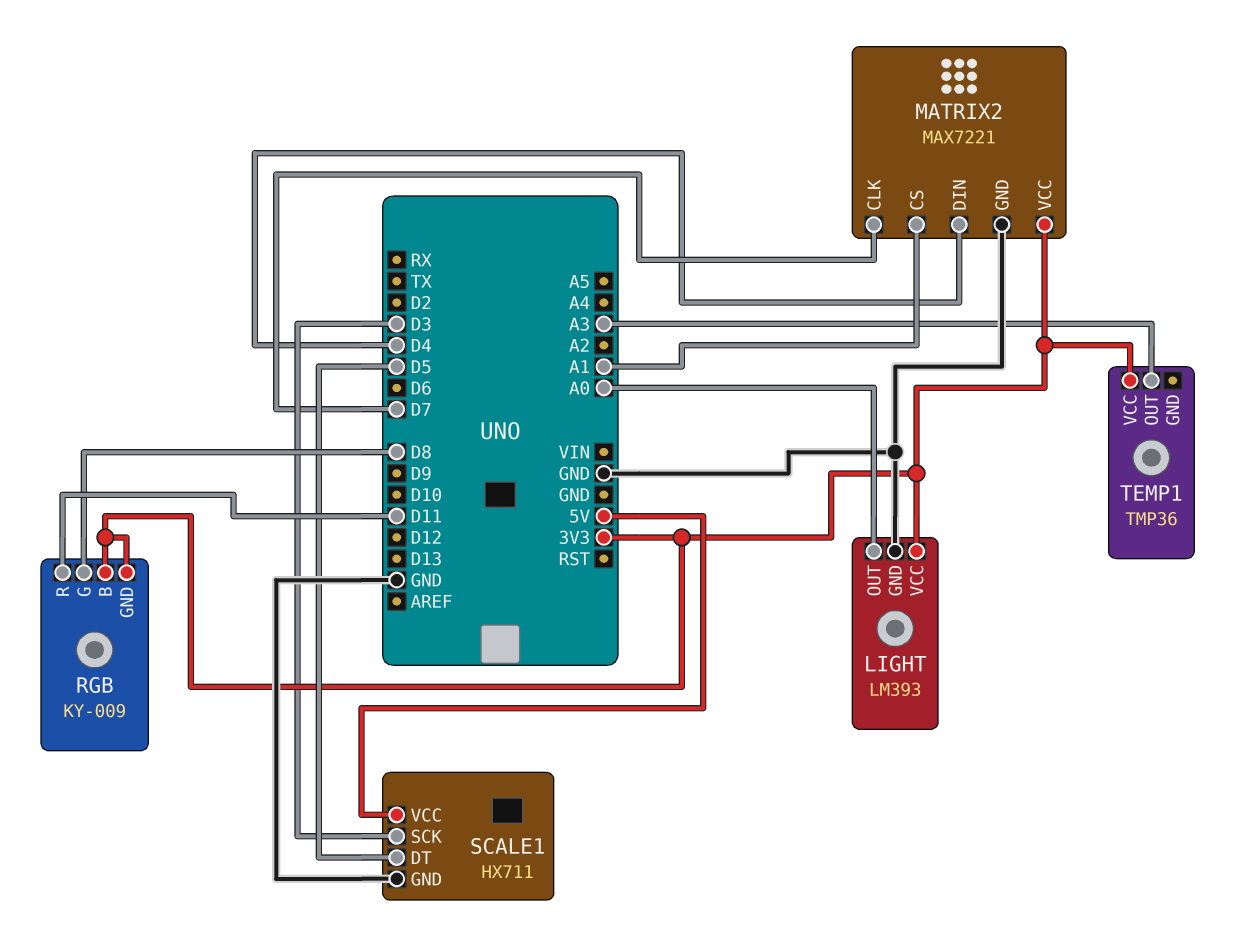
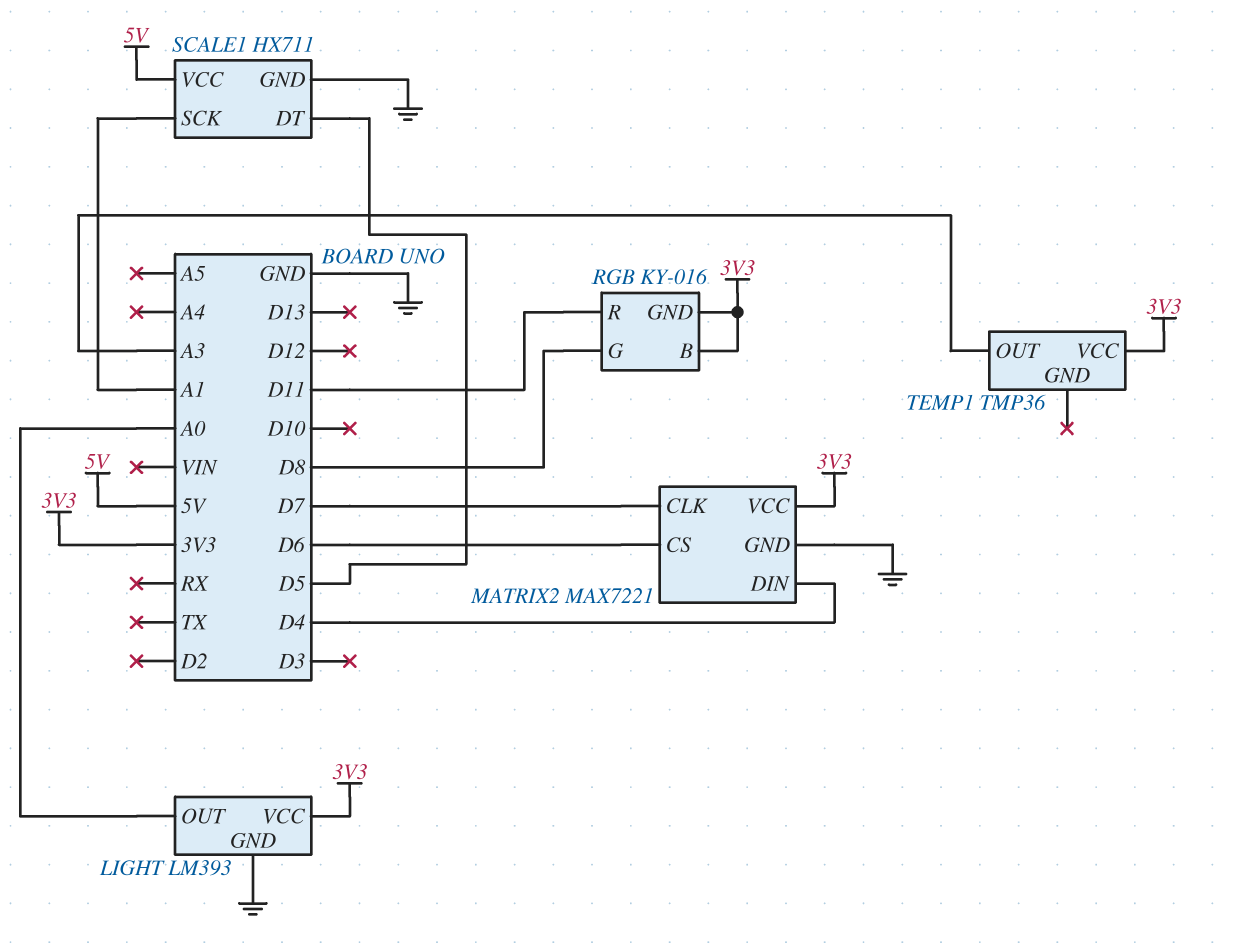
MATRIX2 pin CS: A1 -> D6
RGB: KY-009 -> KY-016
SCALE1 pin SCK: D3 -> A1

